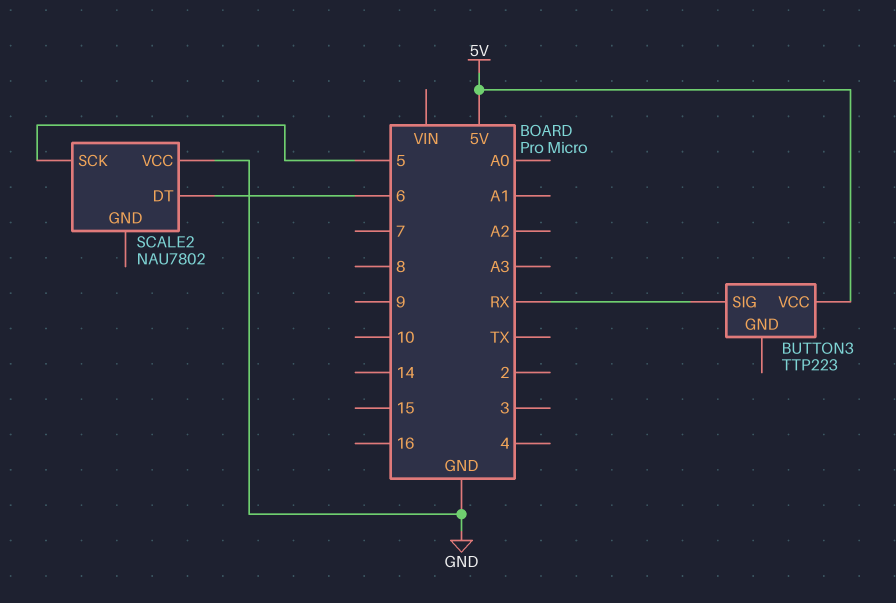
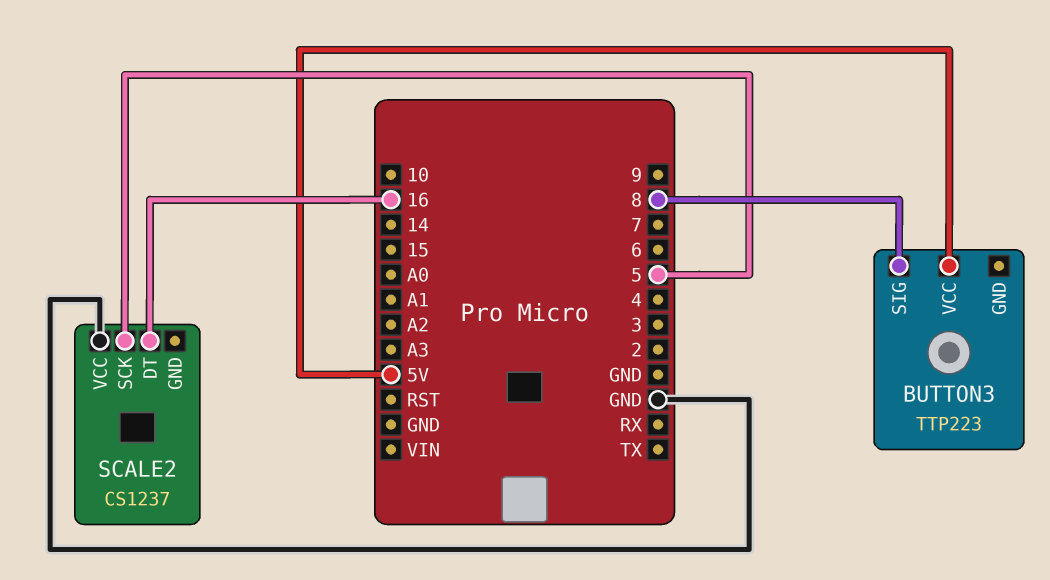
BUTTON3 pin SIG: RX -> 8
SCALE2: NAU7802 -> CS1237
SCALE2 pin DT: 6 -> 16

